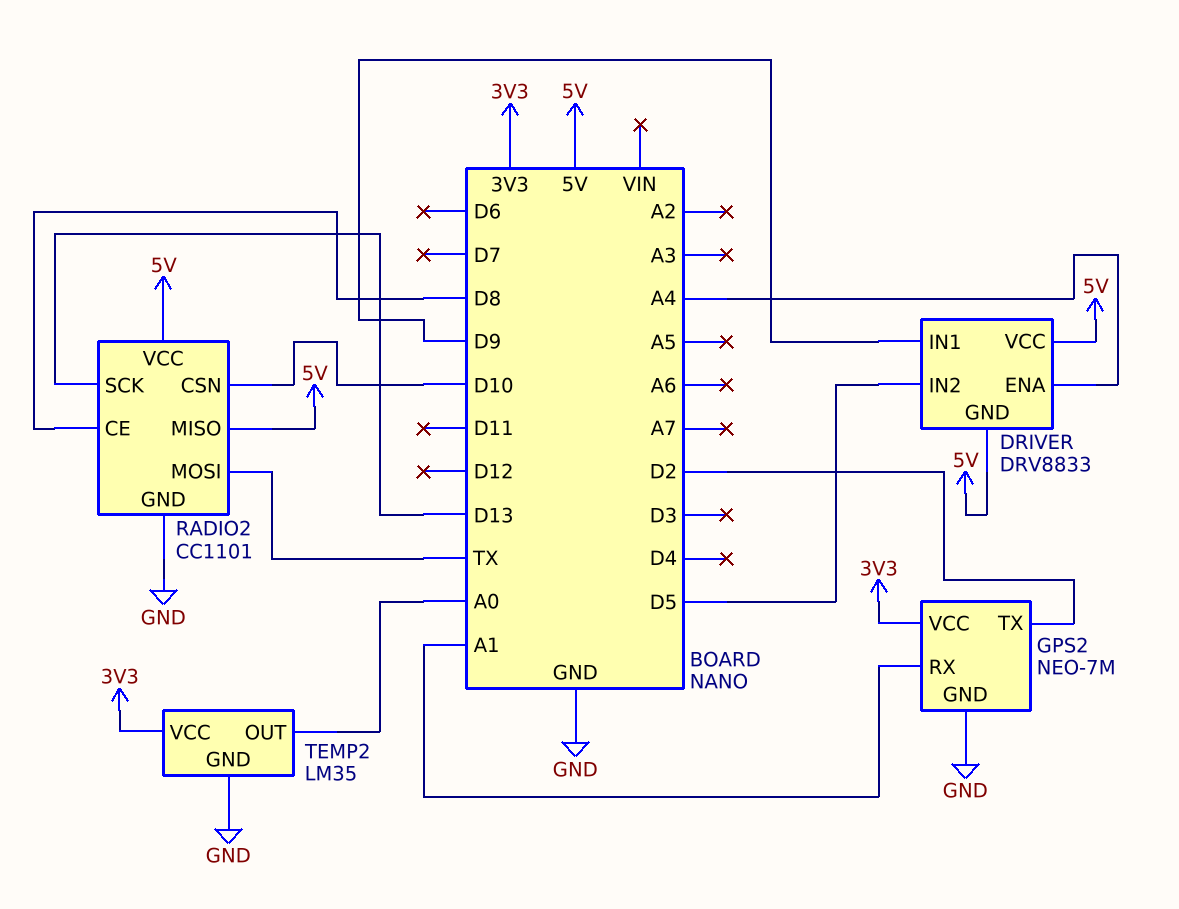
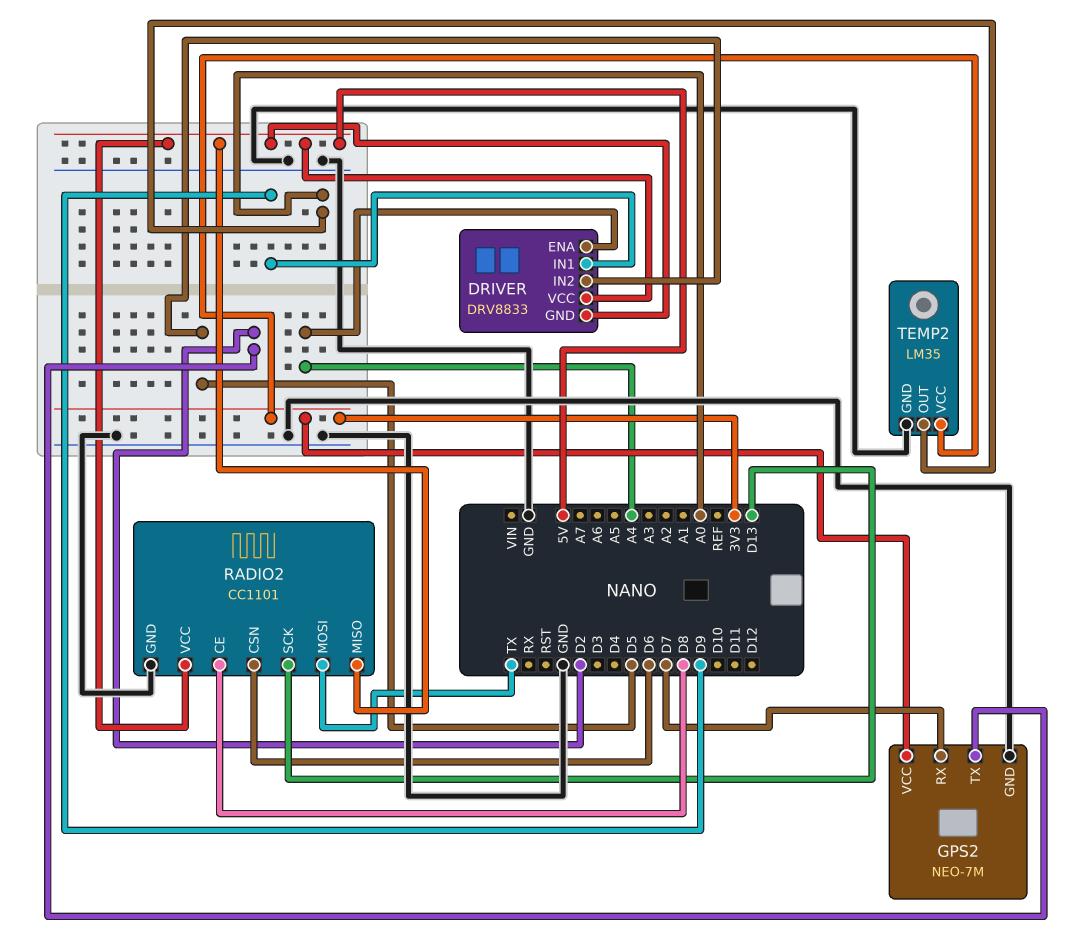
GPS2 pin RX: A1 -> D7
RADIO2 pin CSN: D10 -> D6

